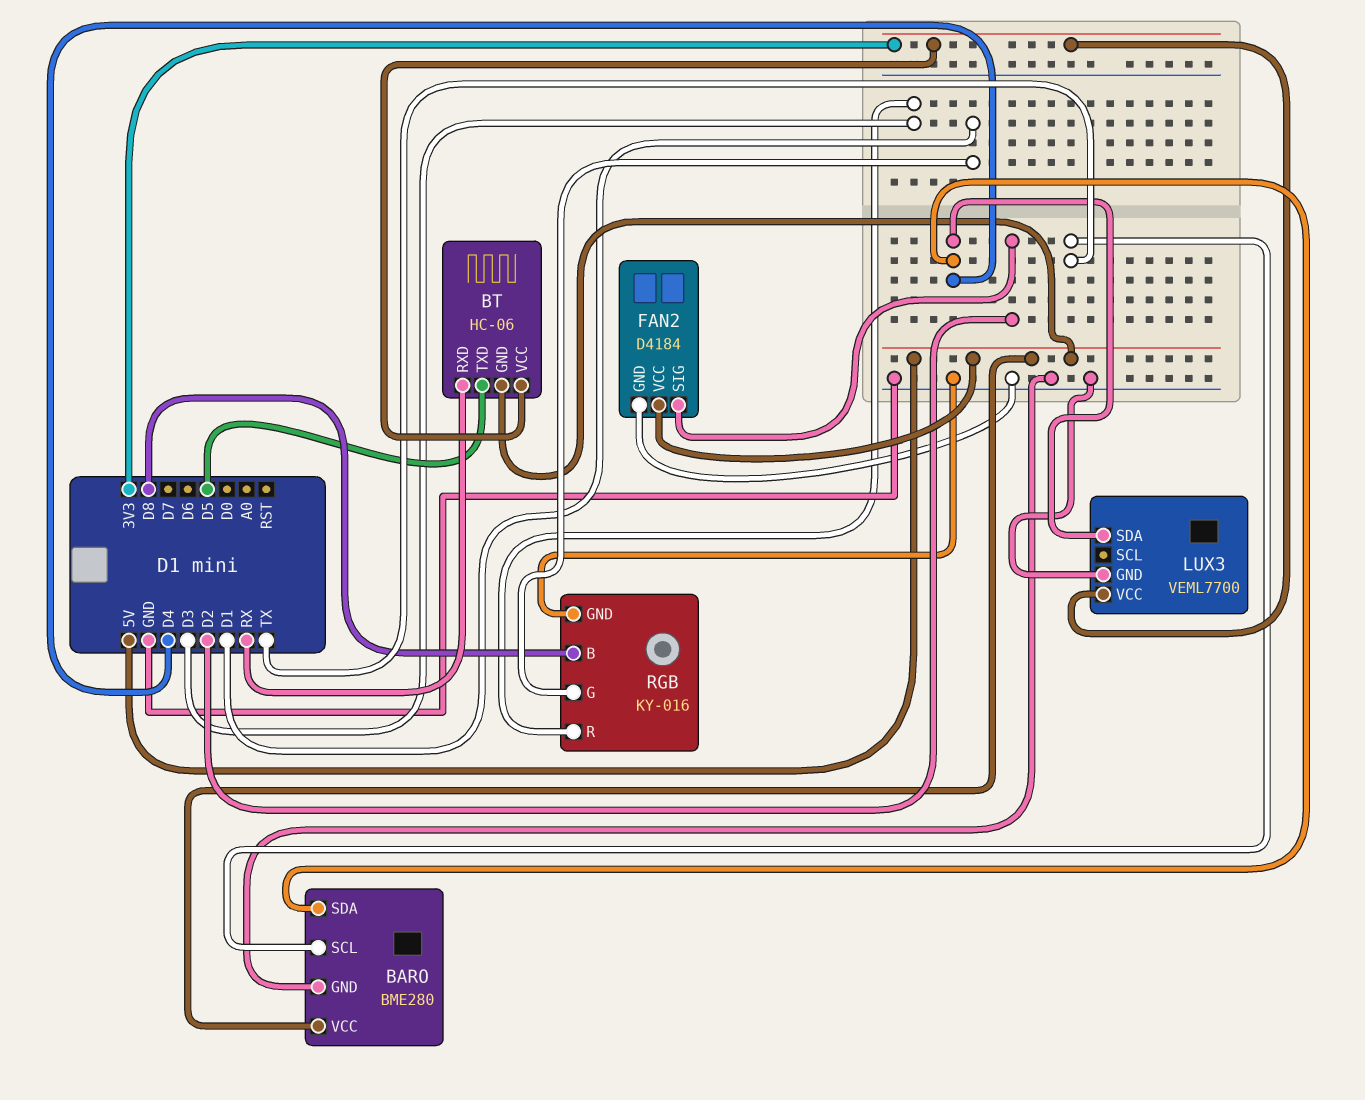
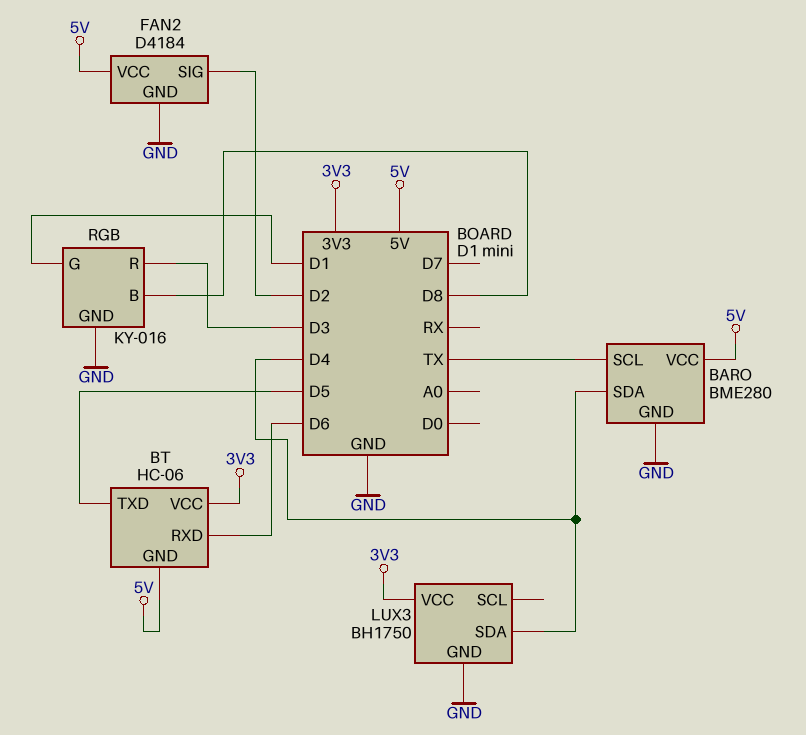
BT pin RXD: RX -> D6
LUX3: VEML7700 -> BH1750

